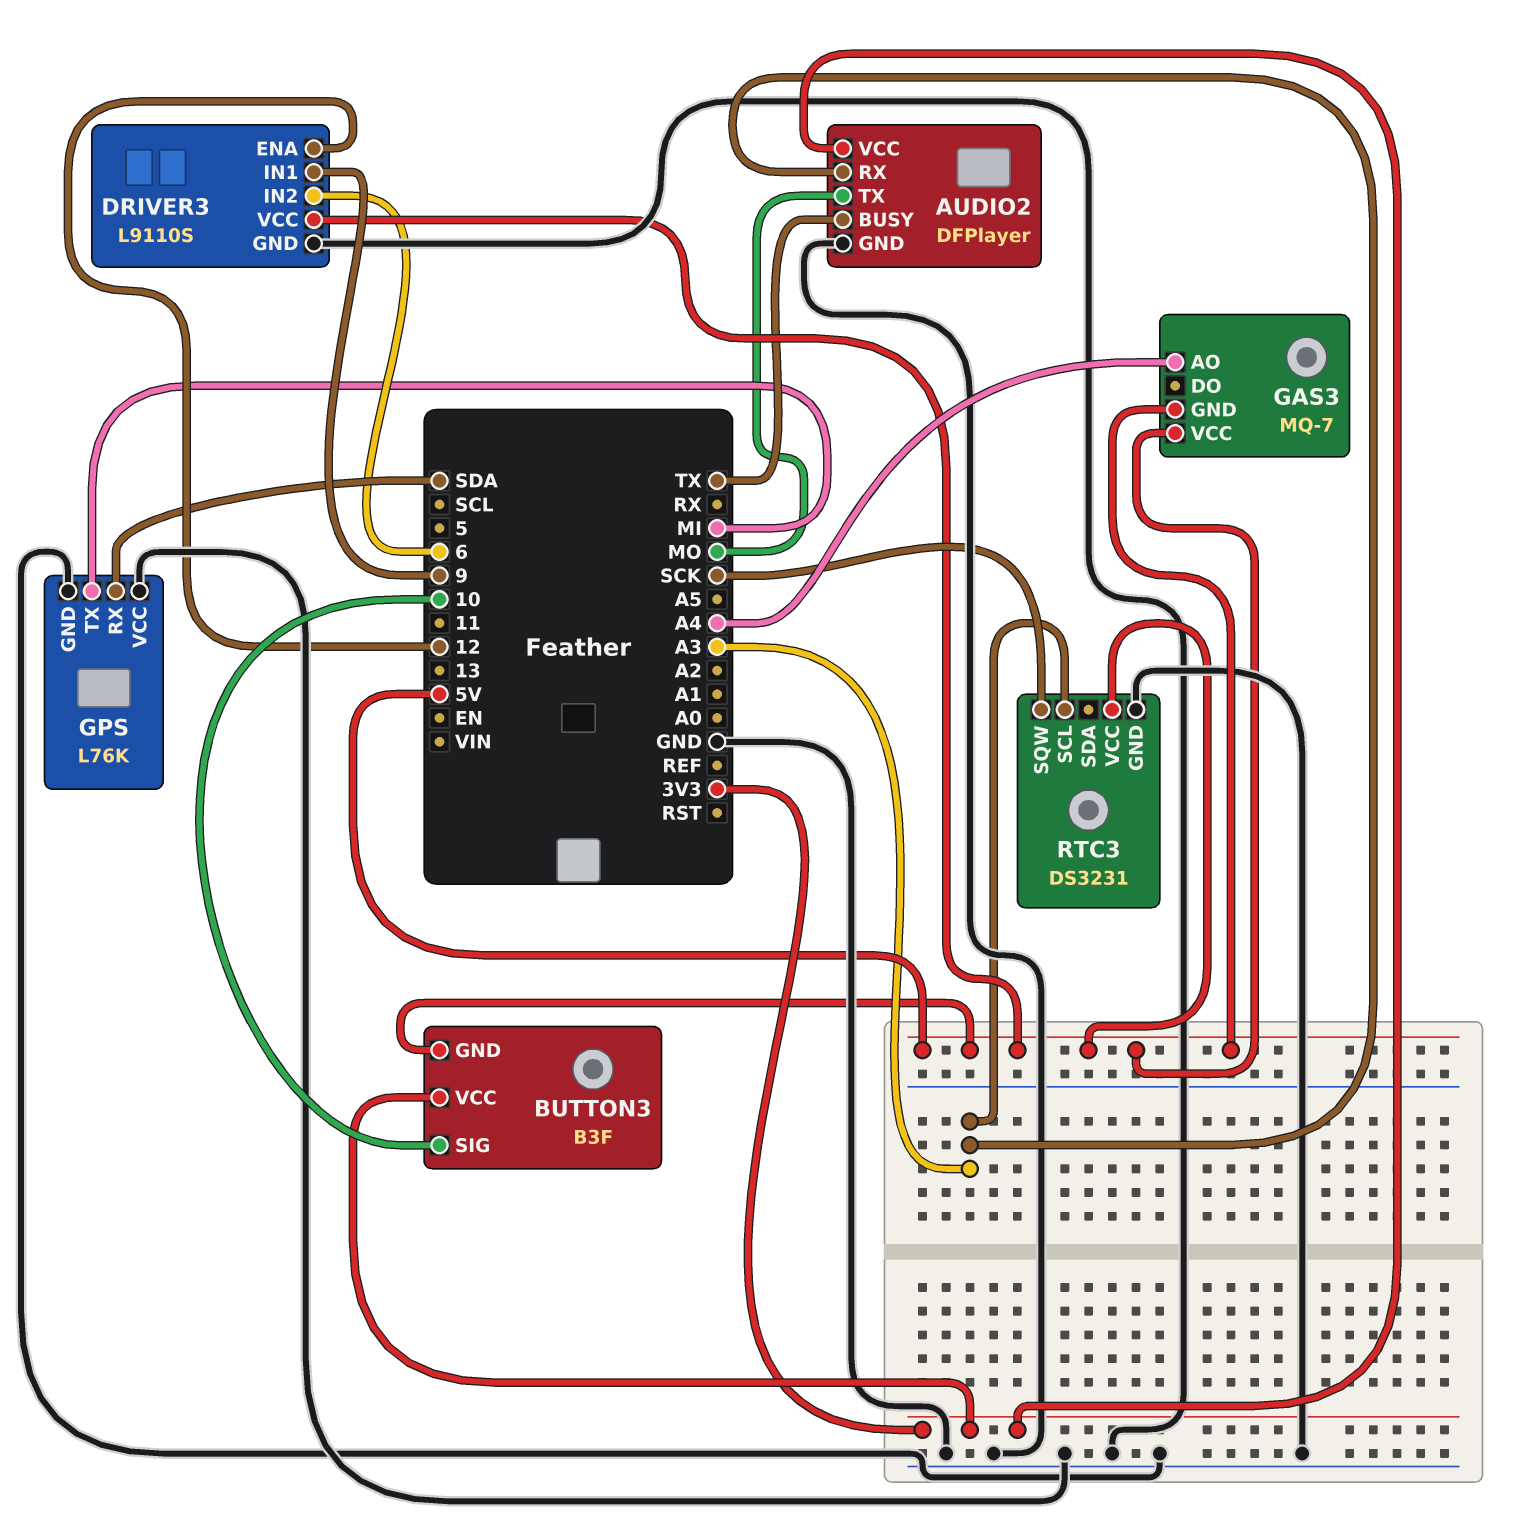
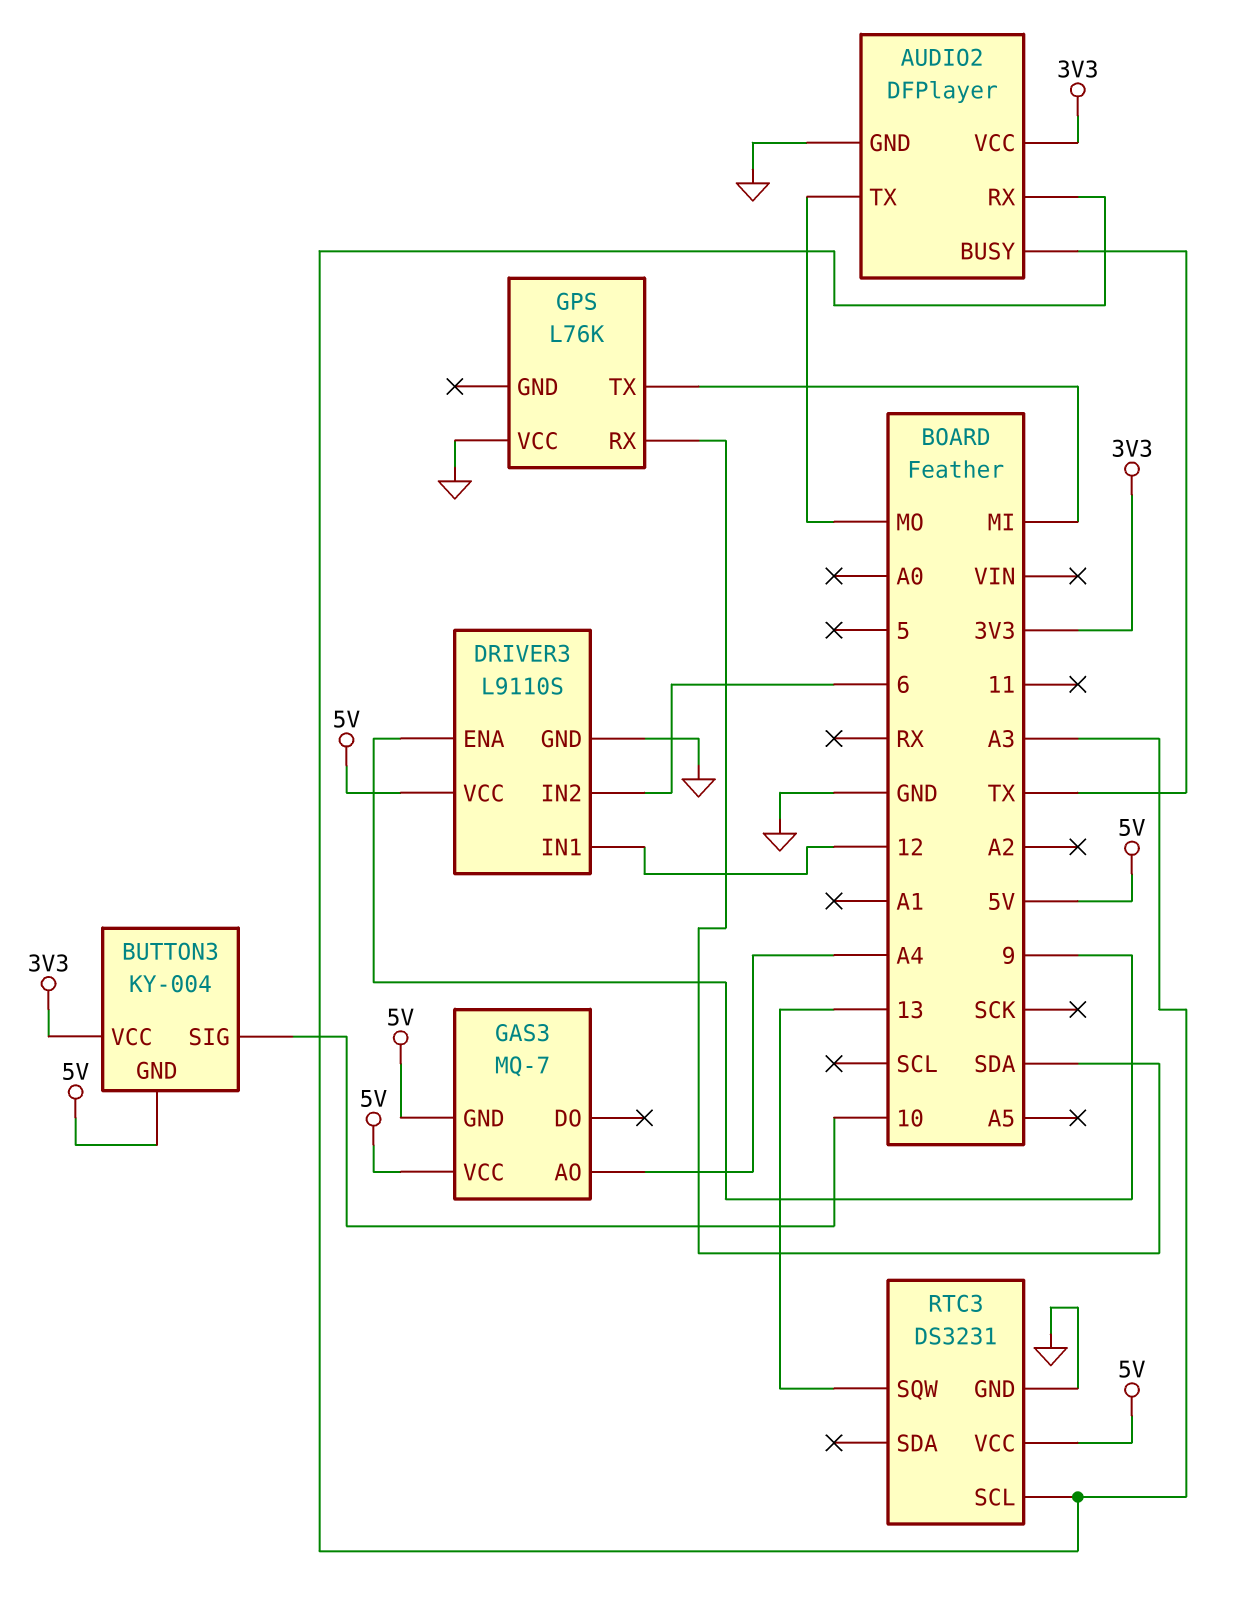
BUTTON3: B3F -> KY-004
DRIVER3 pin ENA: 12 -> 9
DRIVER3 pin IN1: 9 -> 12
GPS pin GND: GND -> none
RTC3 pin SQW: SCK -> 13

